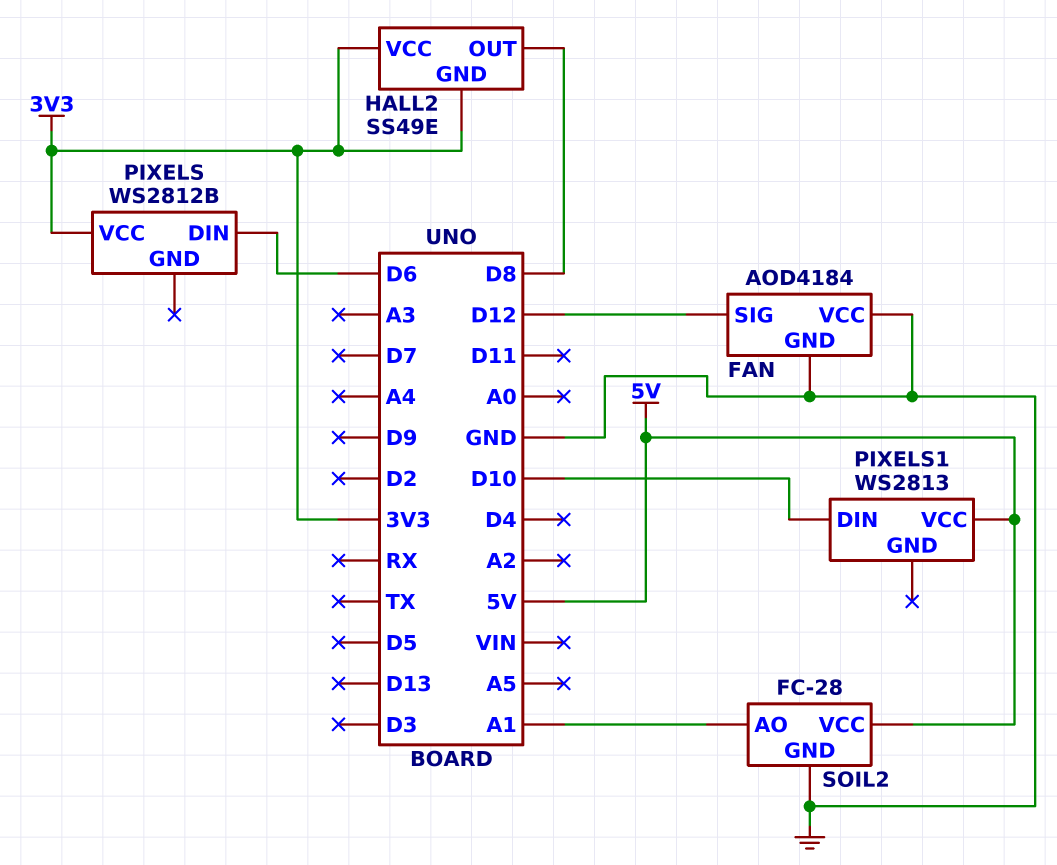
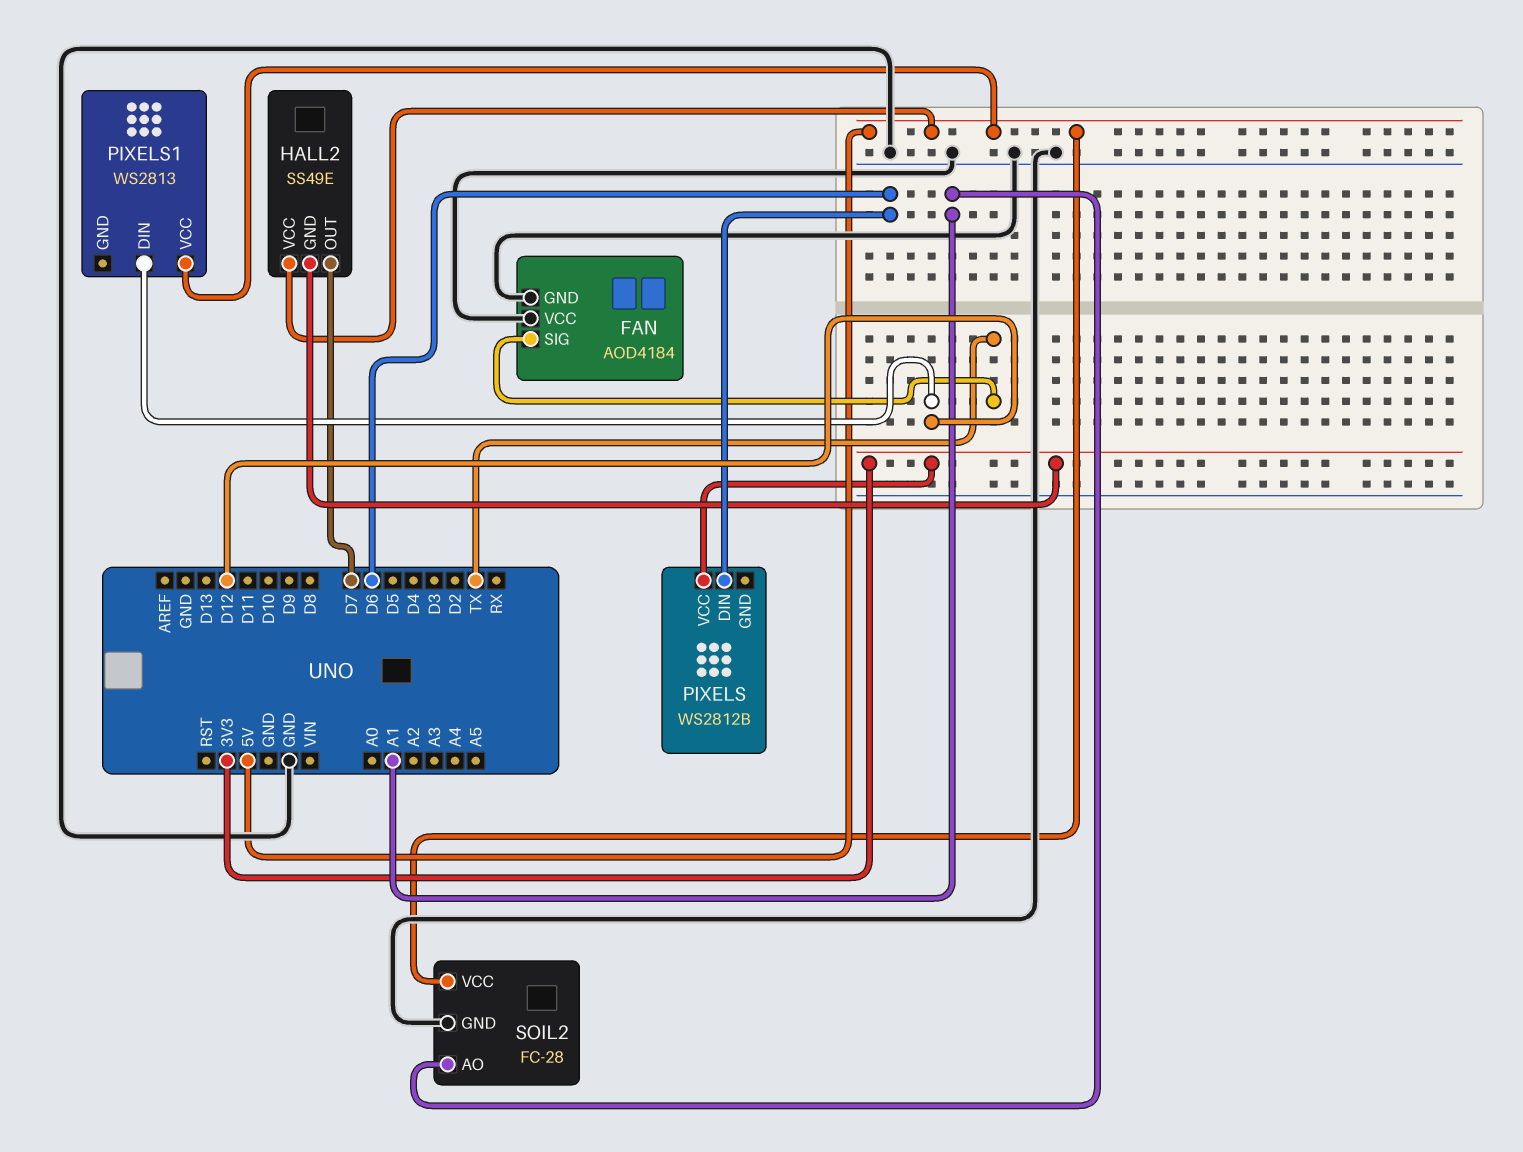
FAN pin SIG: D12 -> TX
HALL2 pin OUT: D8 -> D7
HALL2 pin VCC: 3V3 -> 5V
PIXELS1 pin DIN: D10 -> D12

